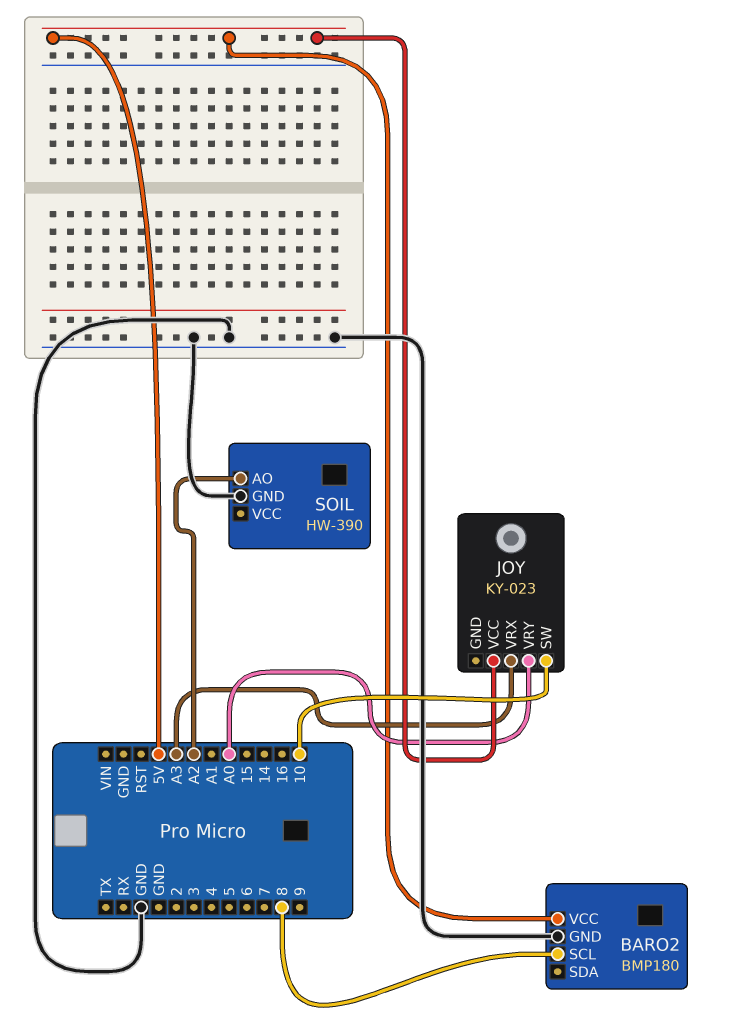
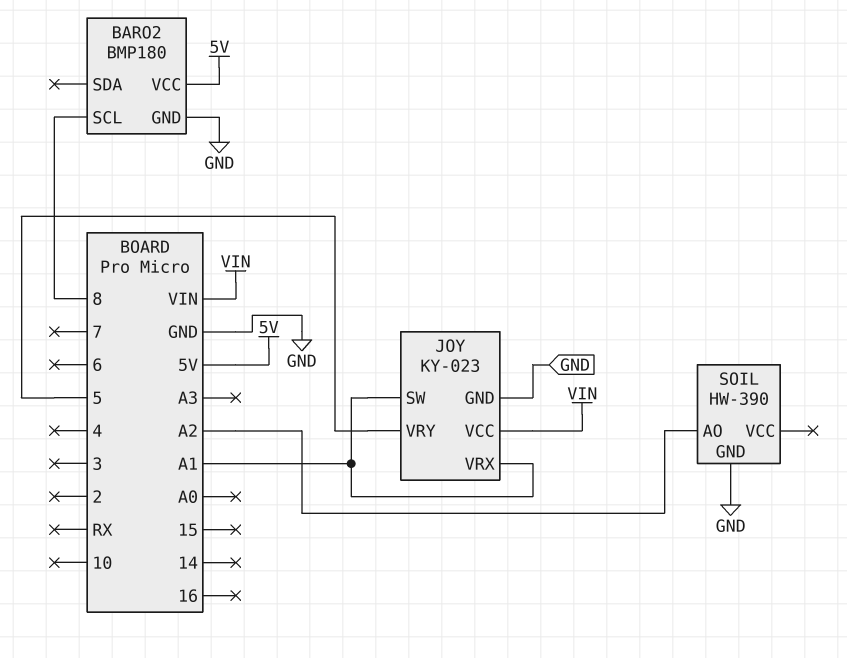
JOY pin GND: none -> GND
JOY pin SW: 10 -> A1
JOY pin VCC: 5V -> VIN
JOY pin VRX: A3 -> A1
JOY pin VRY: A0 -> 5

